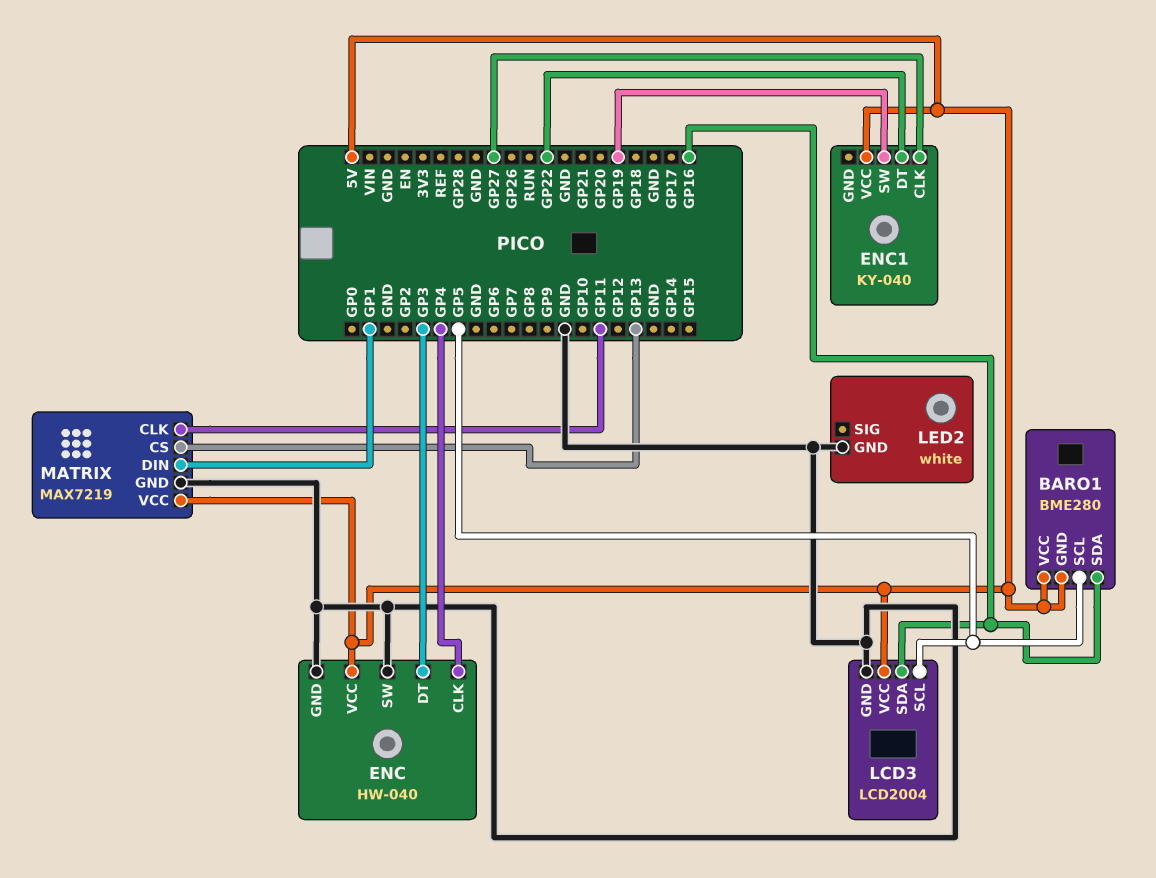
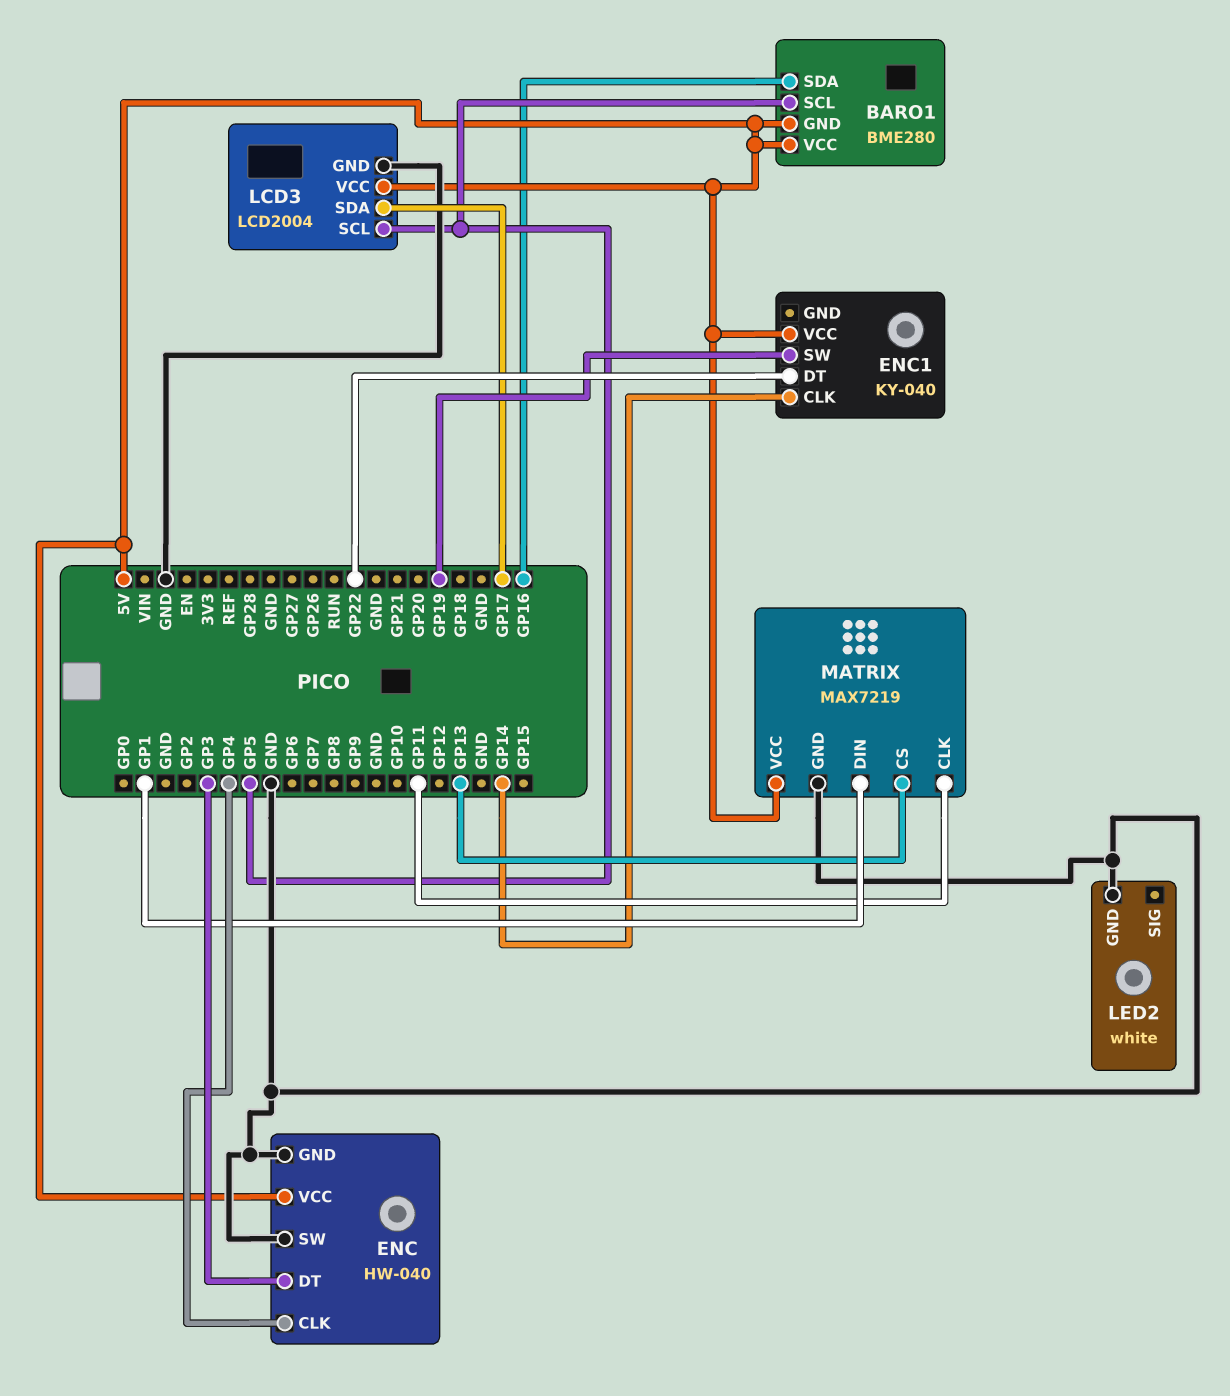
ENC1 pin CLK: GP27 -> GP14
LCD3 pin SDA: GP16 -> GP17

